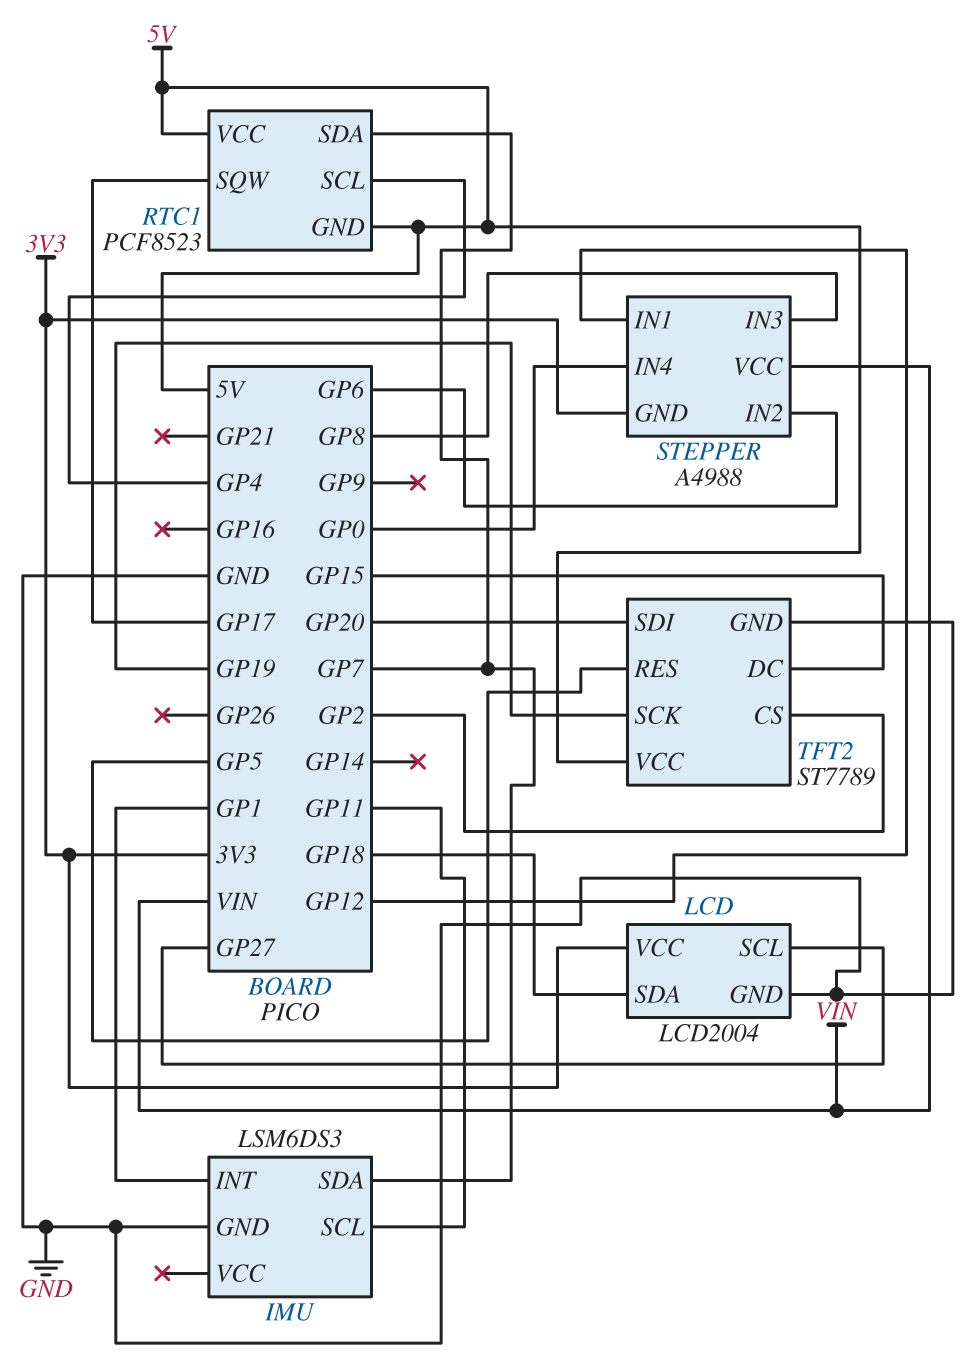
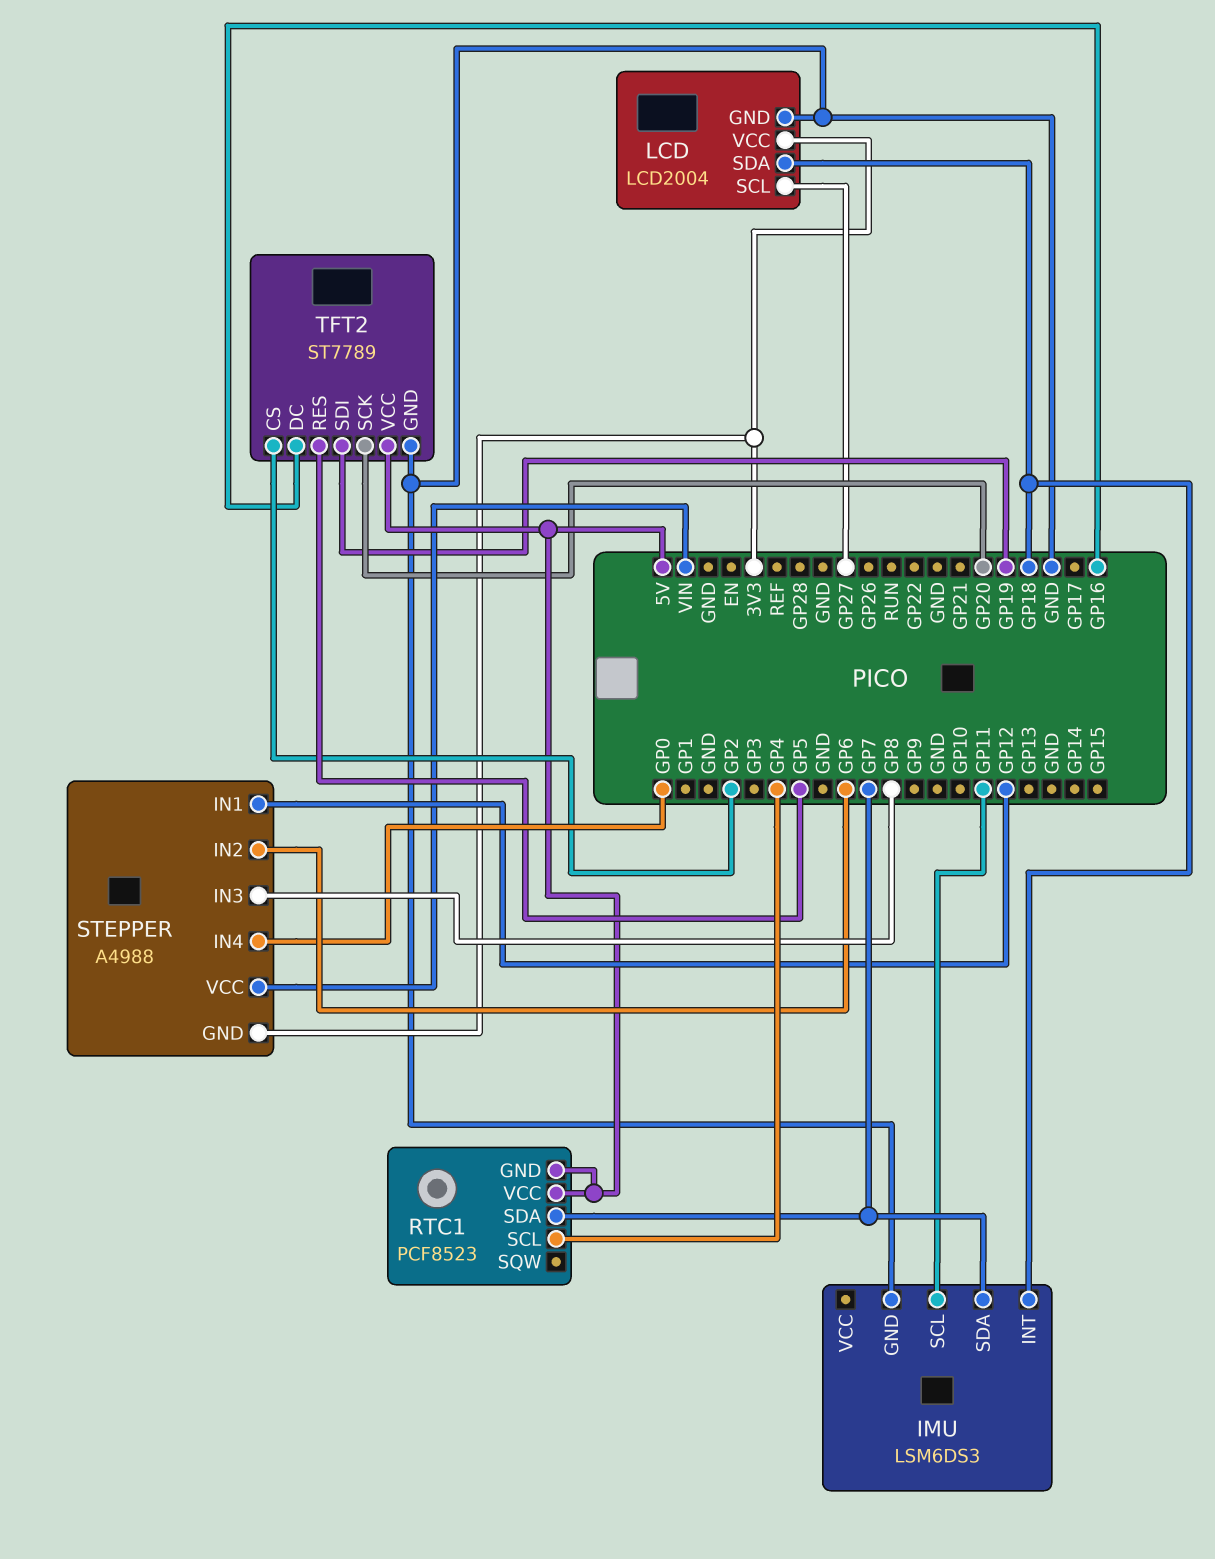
IMU pin INT: GP1 -> GP18
RTC1 pin SQW: GP17 -> none
TFT2 pin DC: GP15 -> GP16
TFT2 pin SCK: GP19 -> GP20
TFT2 pin SDI: GP20 -> GP19

